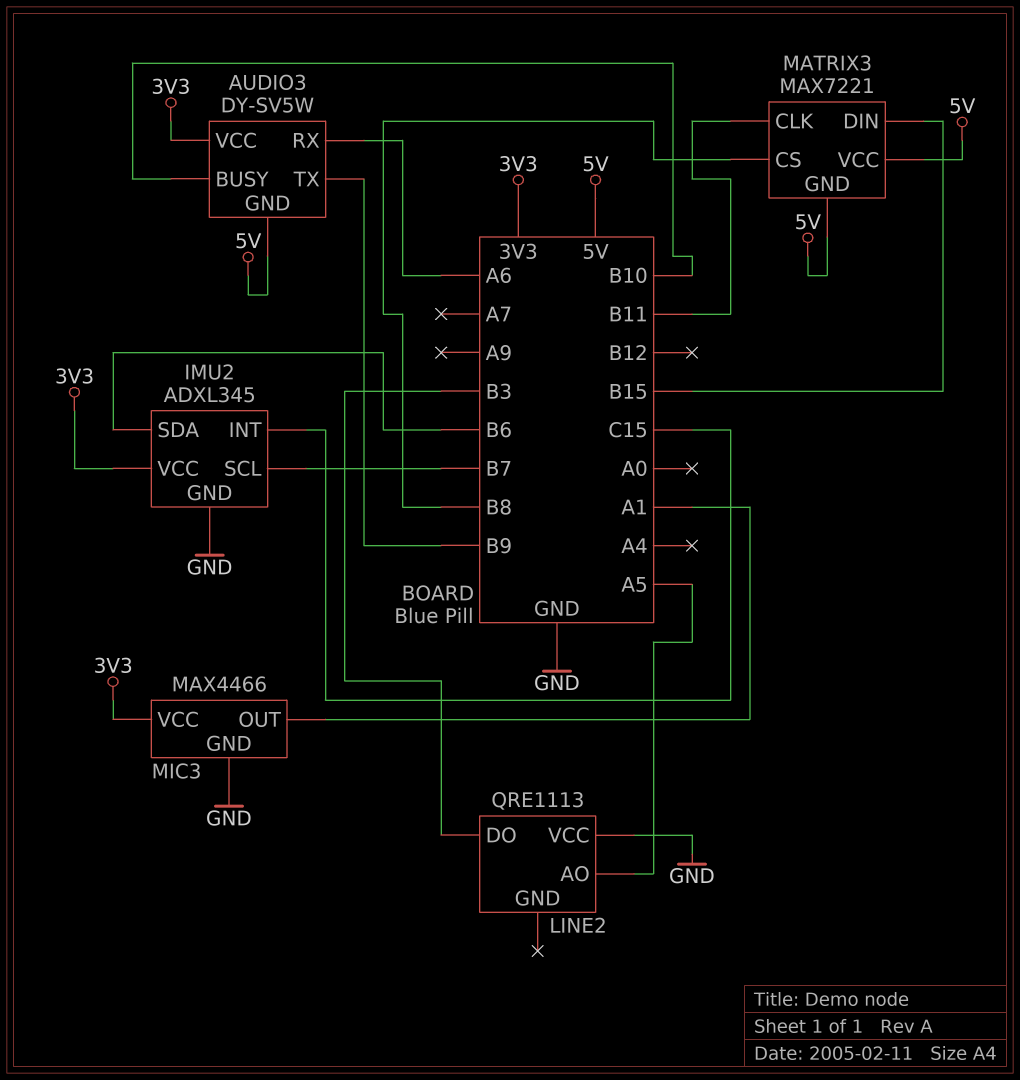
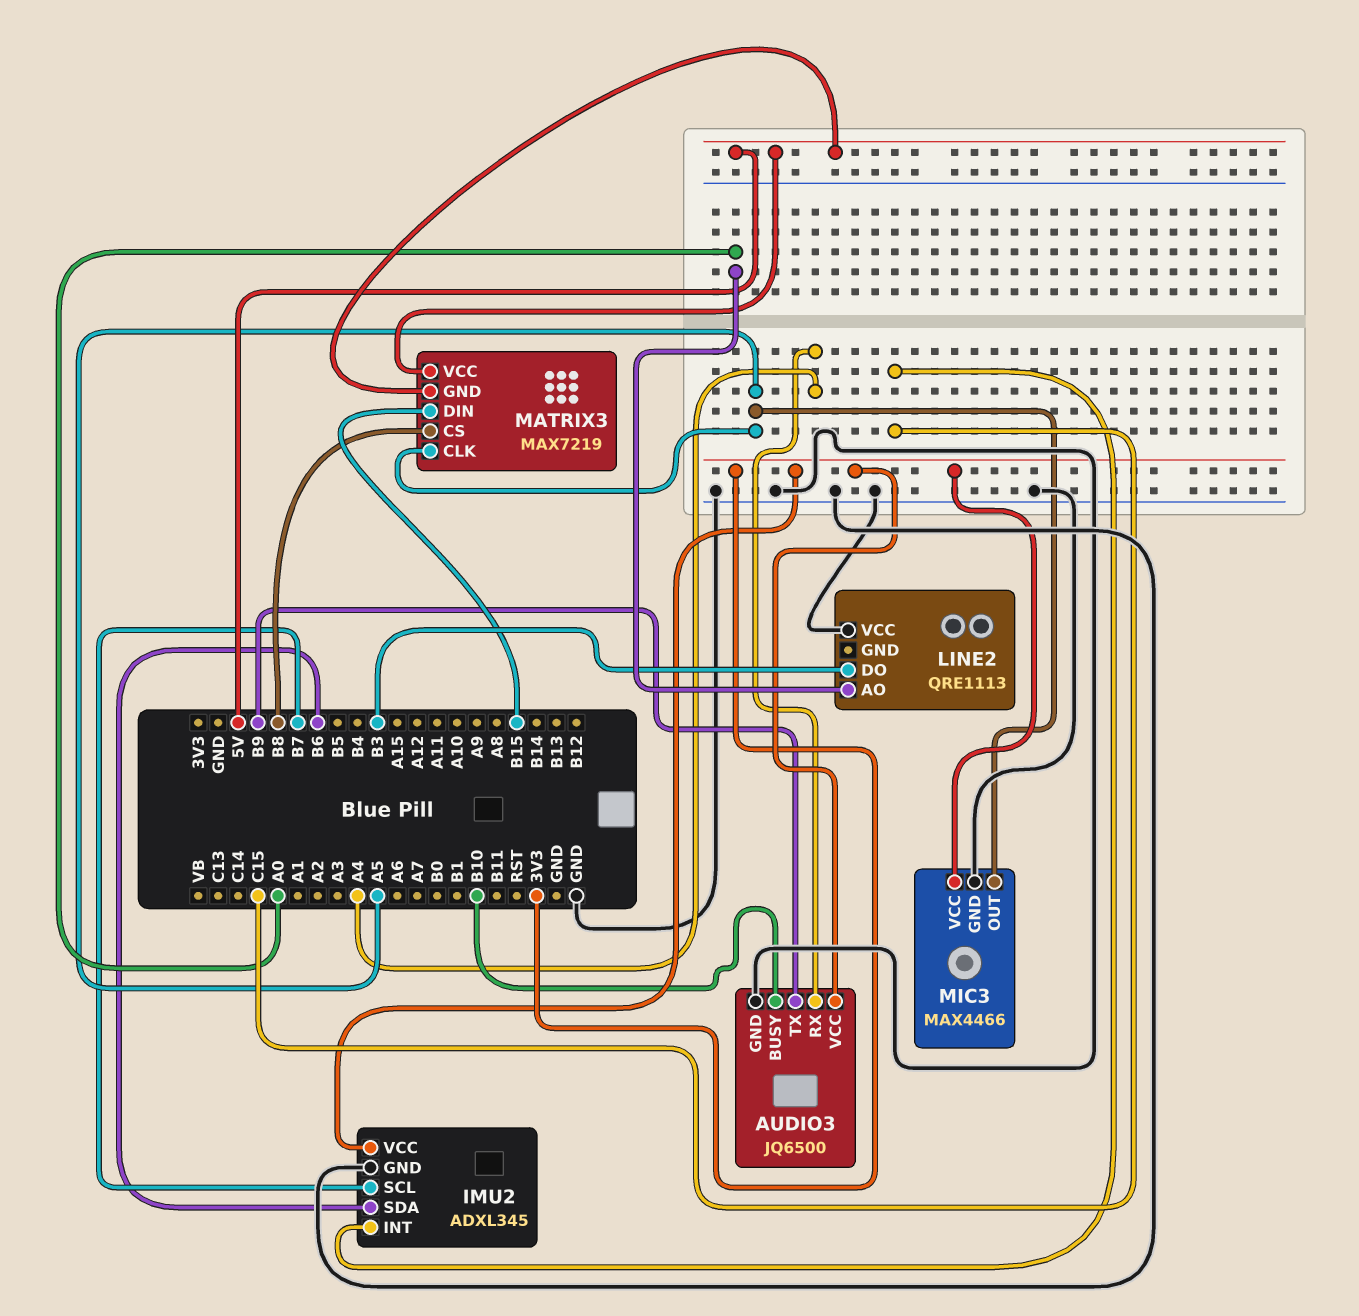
AUDIO3: DY-SV5W -> JQ6500
AUDIO3 pin GND: 5V -> GND
AUDIO3 pin RX: A6 -> A4
LINE2 pin AO: A5 -> A0
MATRIX3: MAX7221 -> MAX7219
MATRIX3 pin CLK: B11 -> A5
MIC3 pin OUT: A1 -> A5

